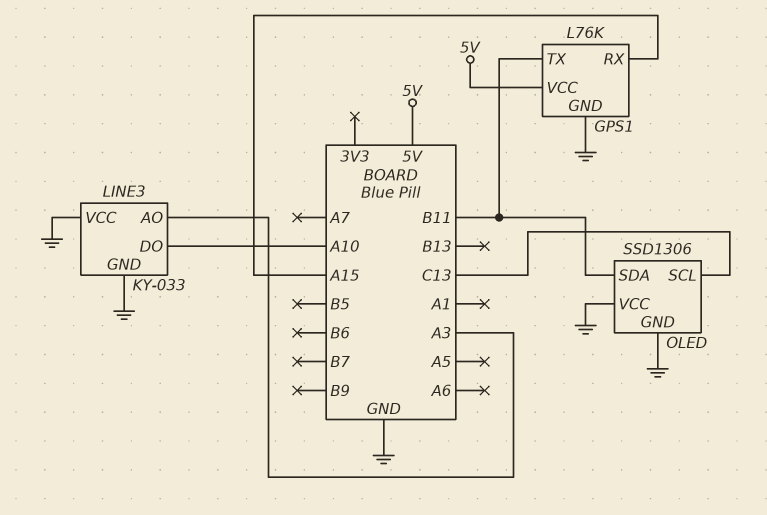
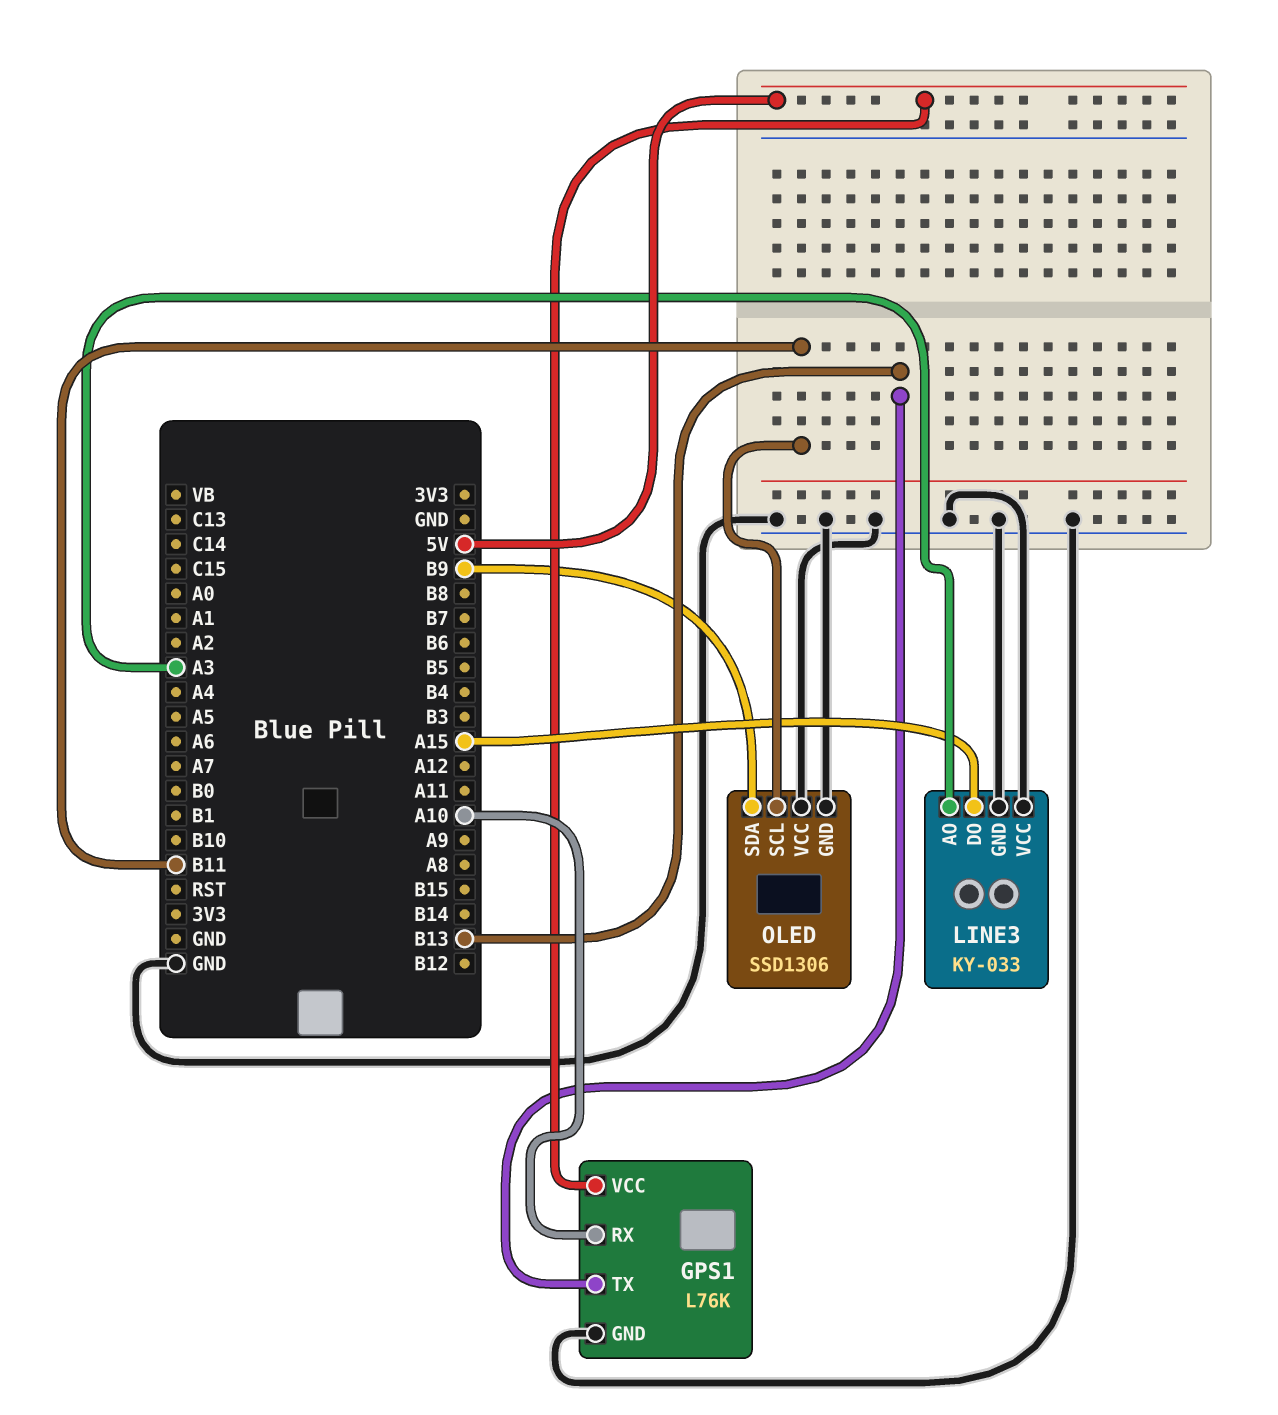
GPS1 pin RX: A15 -> A10
GPS1 pin TX: B11 -> B13
LINE3 pin DO: A10 -> A15
OLED pin SCL: C13 -> B11
OLED pin SDA: B11 -> B9

